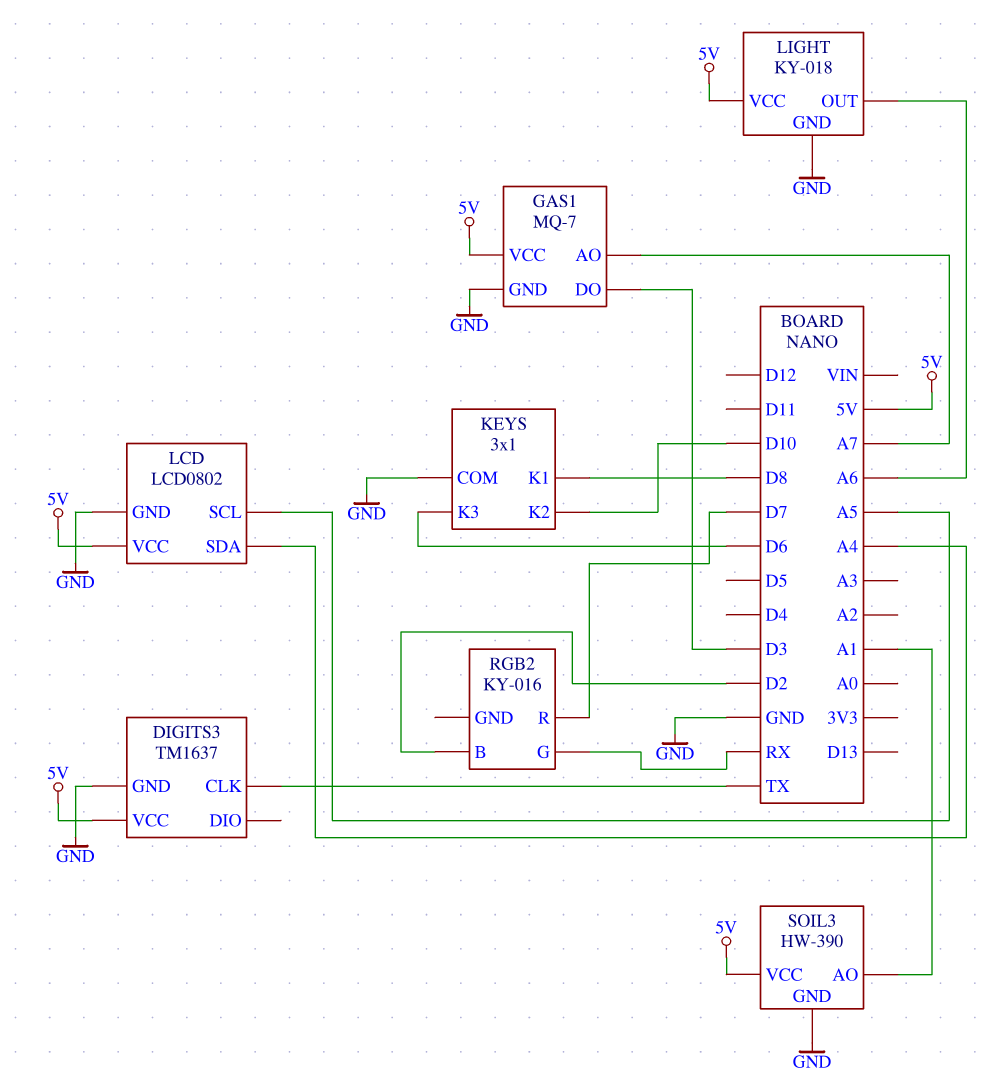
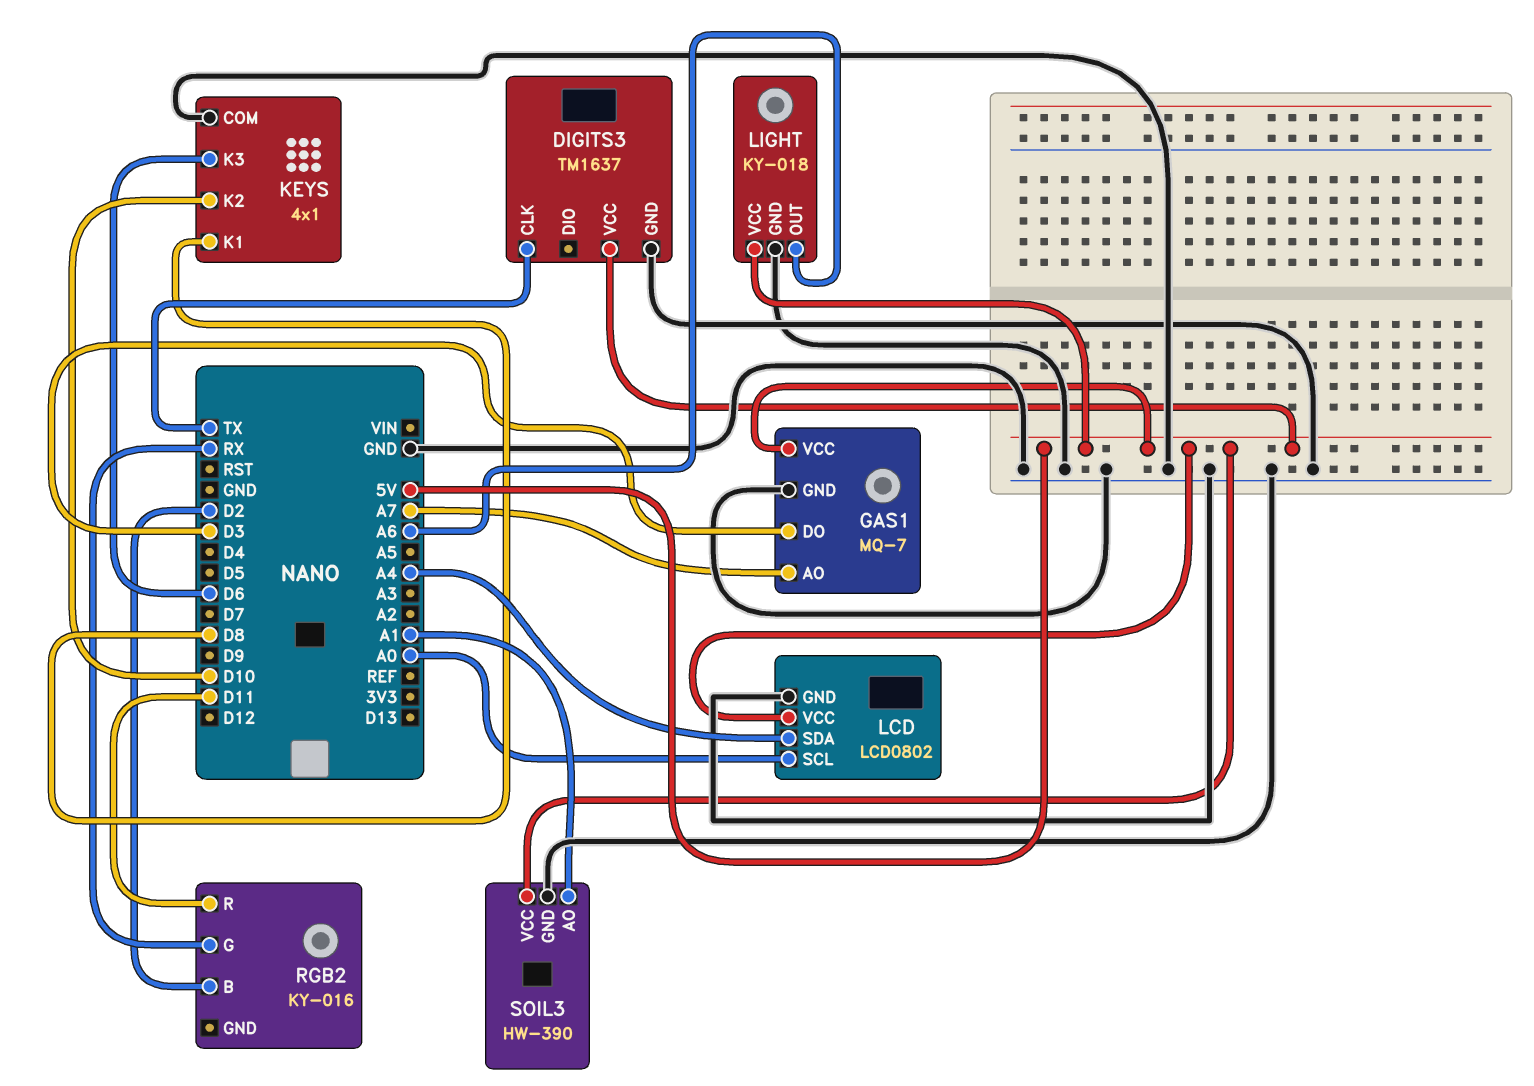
KEYS: 3x1 -> 4x1
LCD pin SCL: A5 -> A0
RGB2 pin R: D7 -> D11

